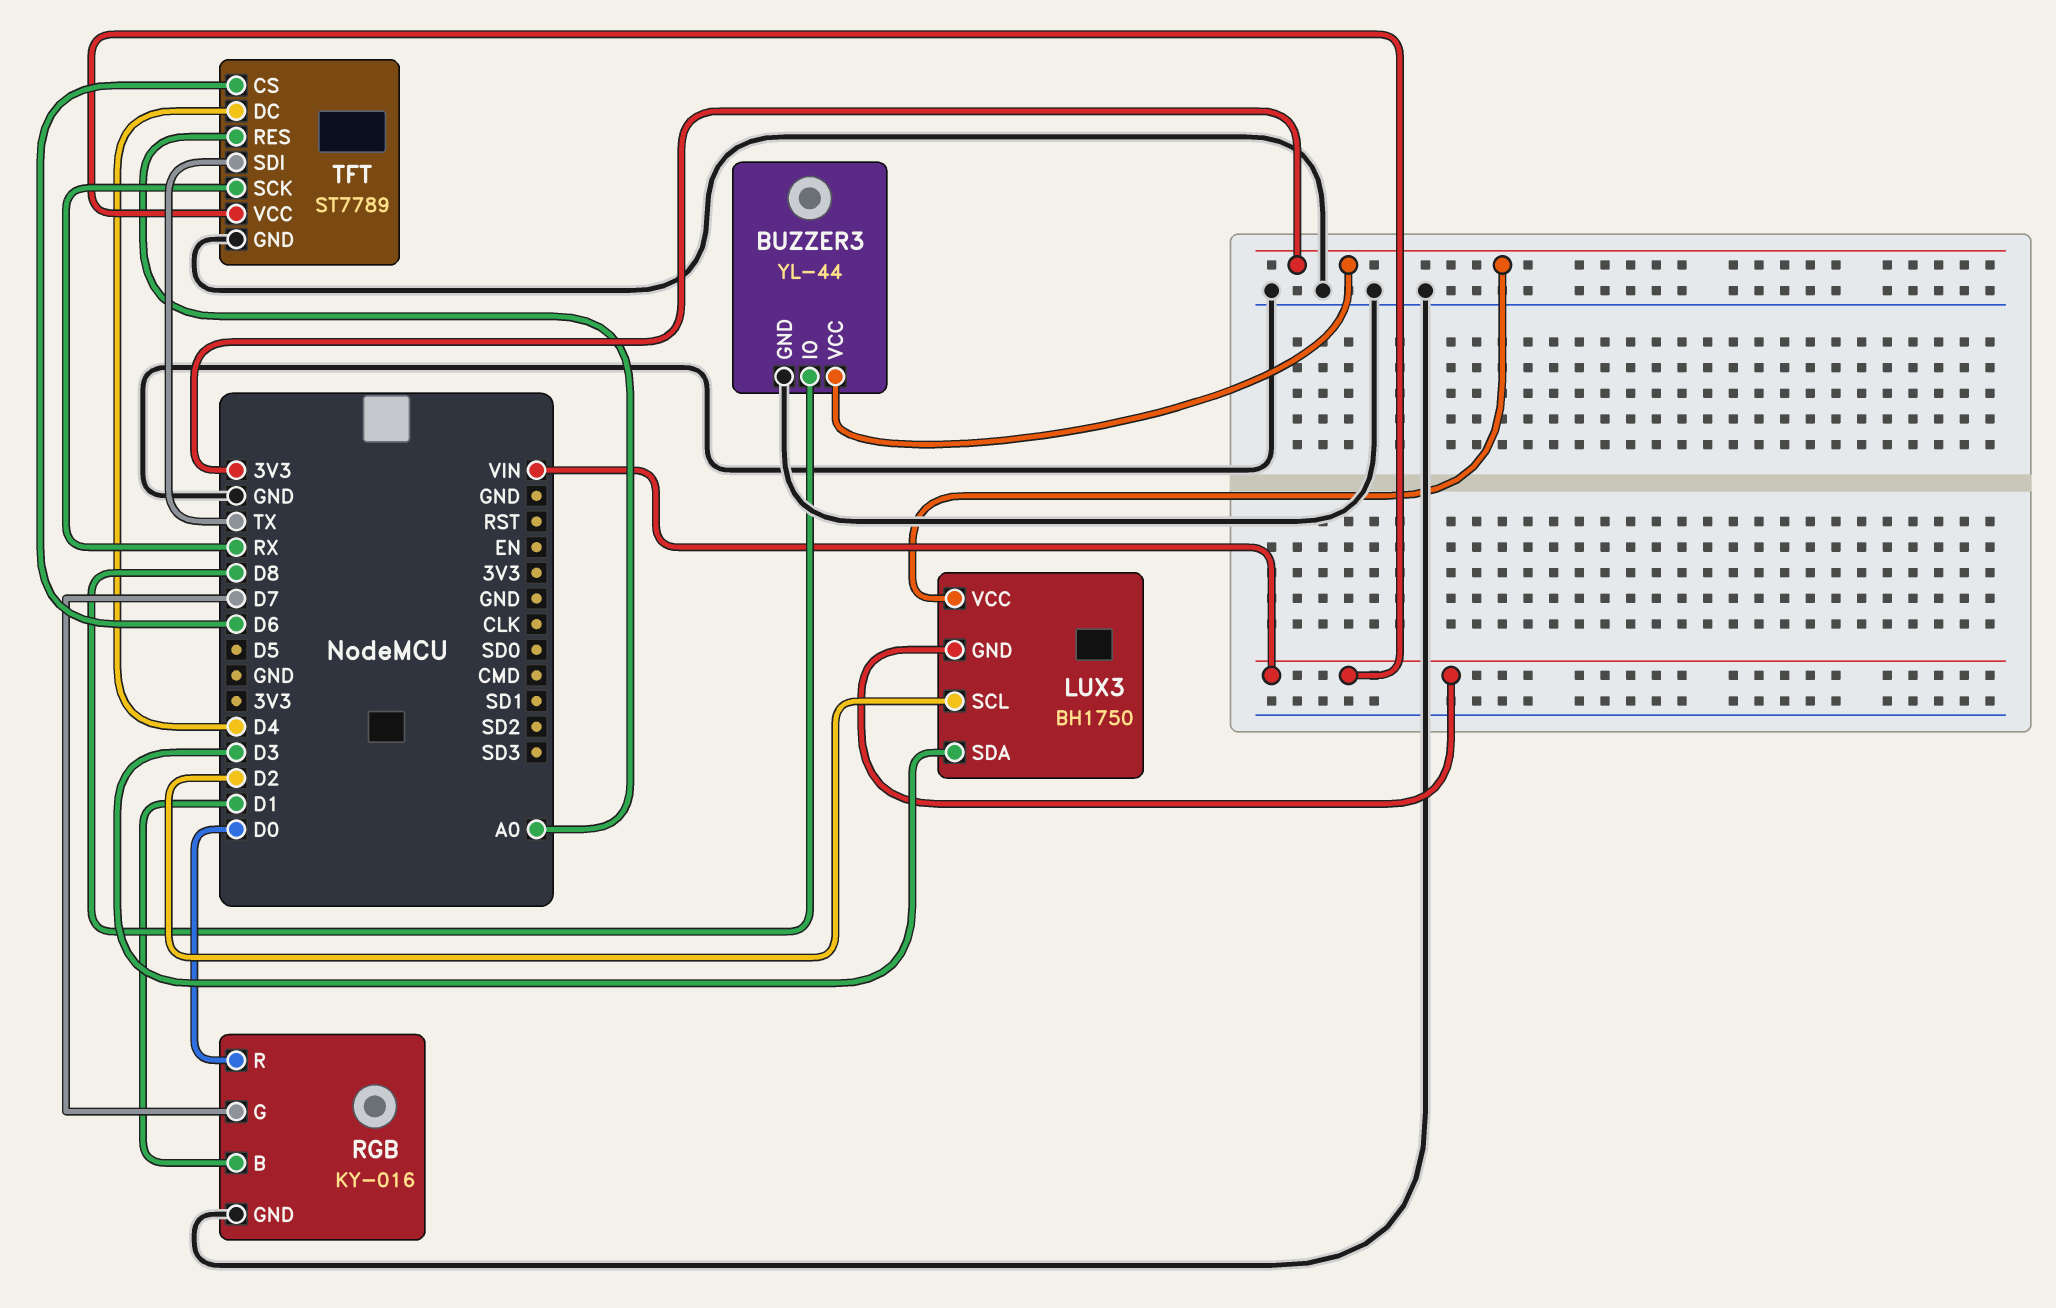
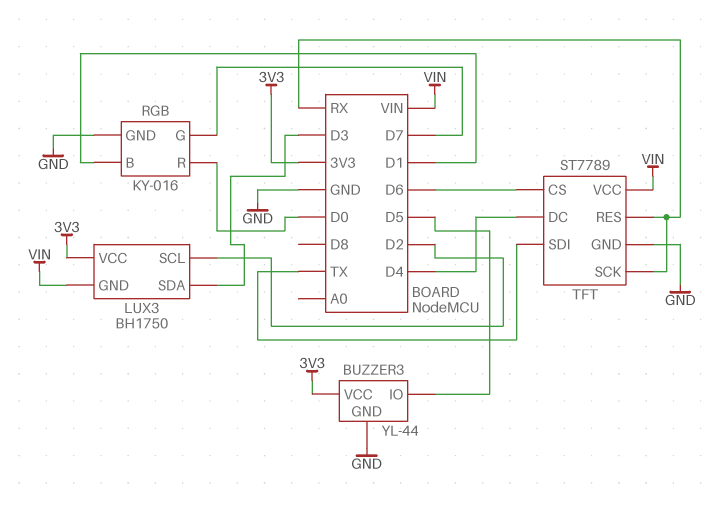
BUZZER3 pin IO: D8 -> D5
TFT pin RES: A0 -> RX

